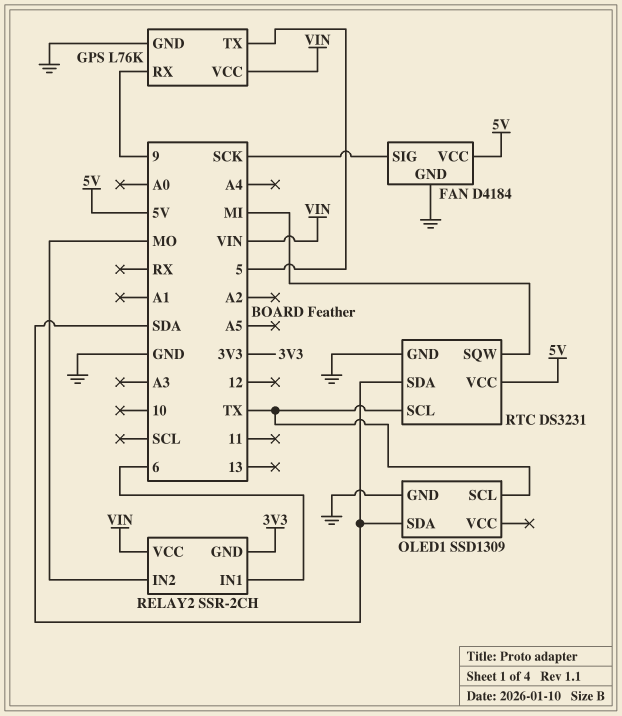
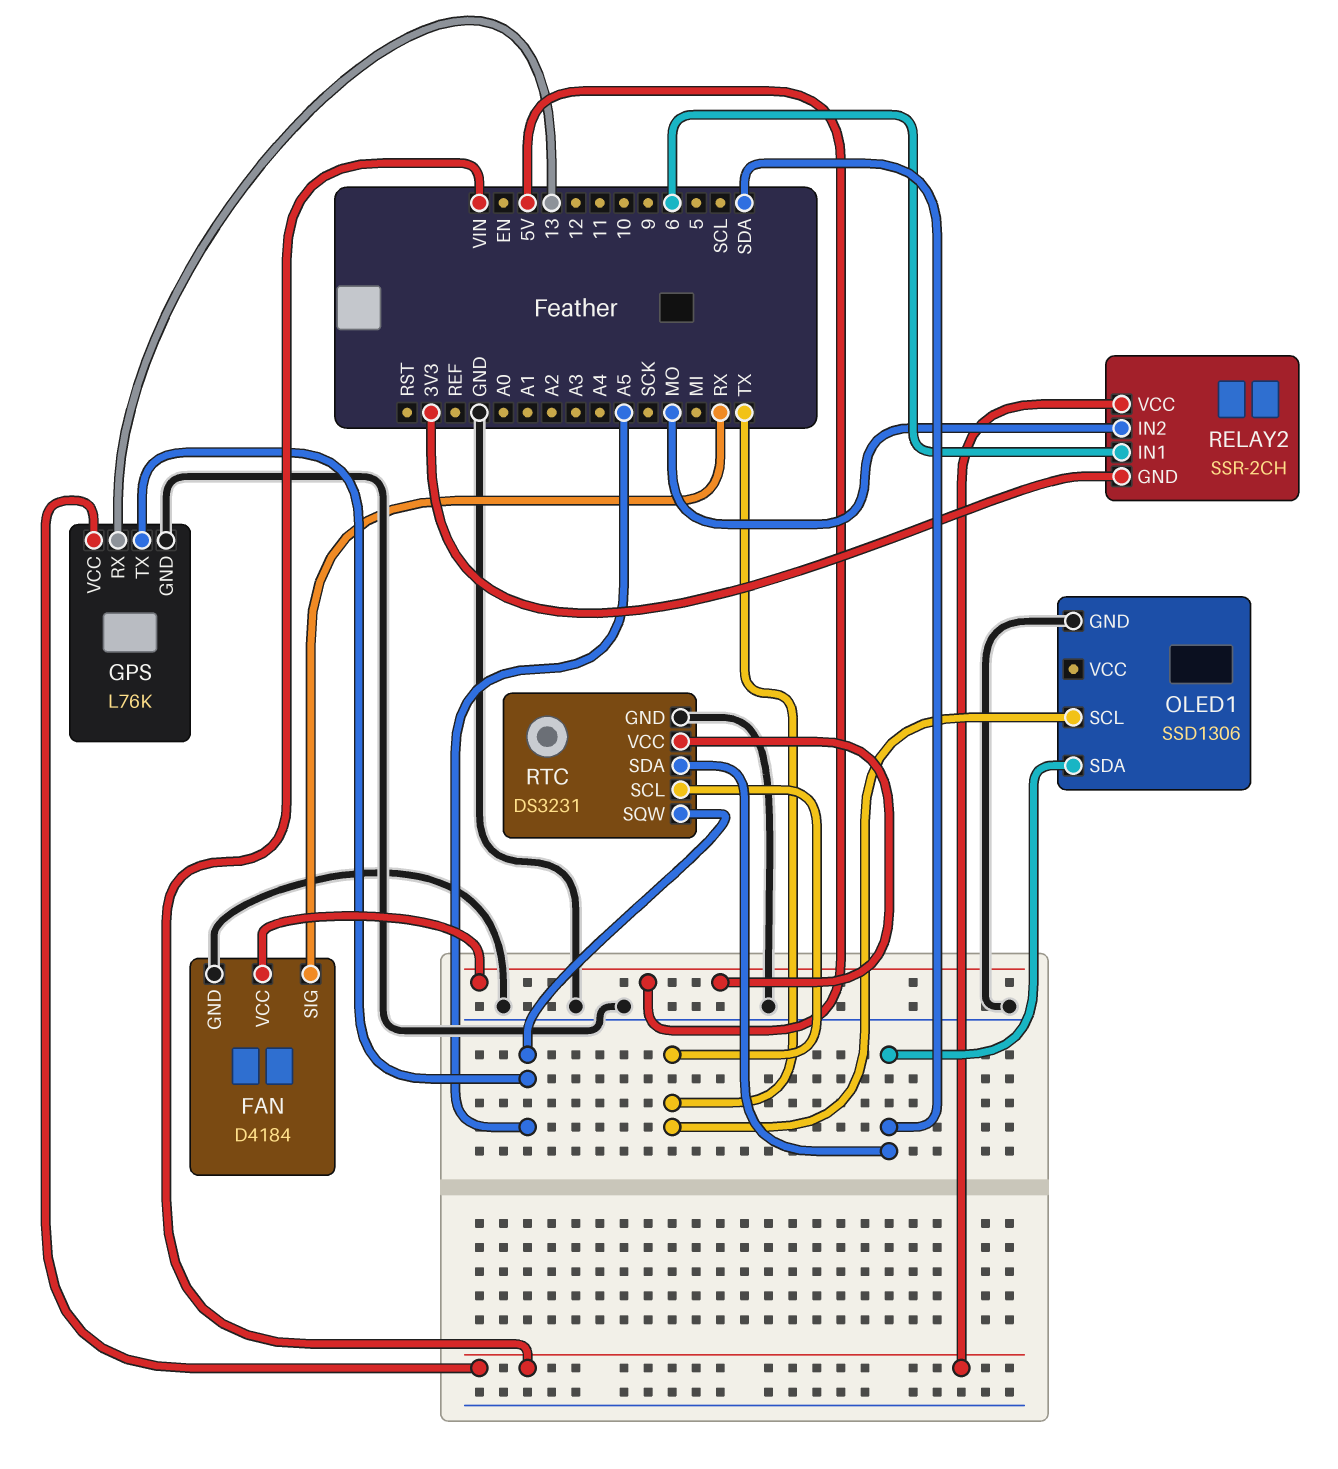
FAN pin SIG: SCK -> RX
GPS pin RX: 9 -> 13
GPS pin TX: 5 -> A5
OLED1: SSD1309 -> SSD1306
RTC pin SQW: MI -> A5

